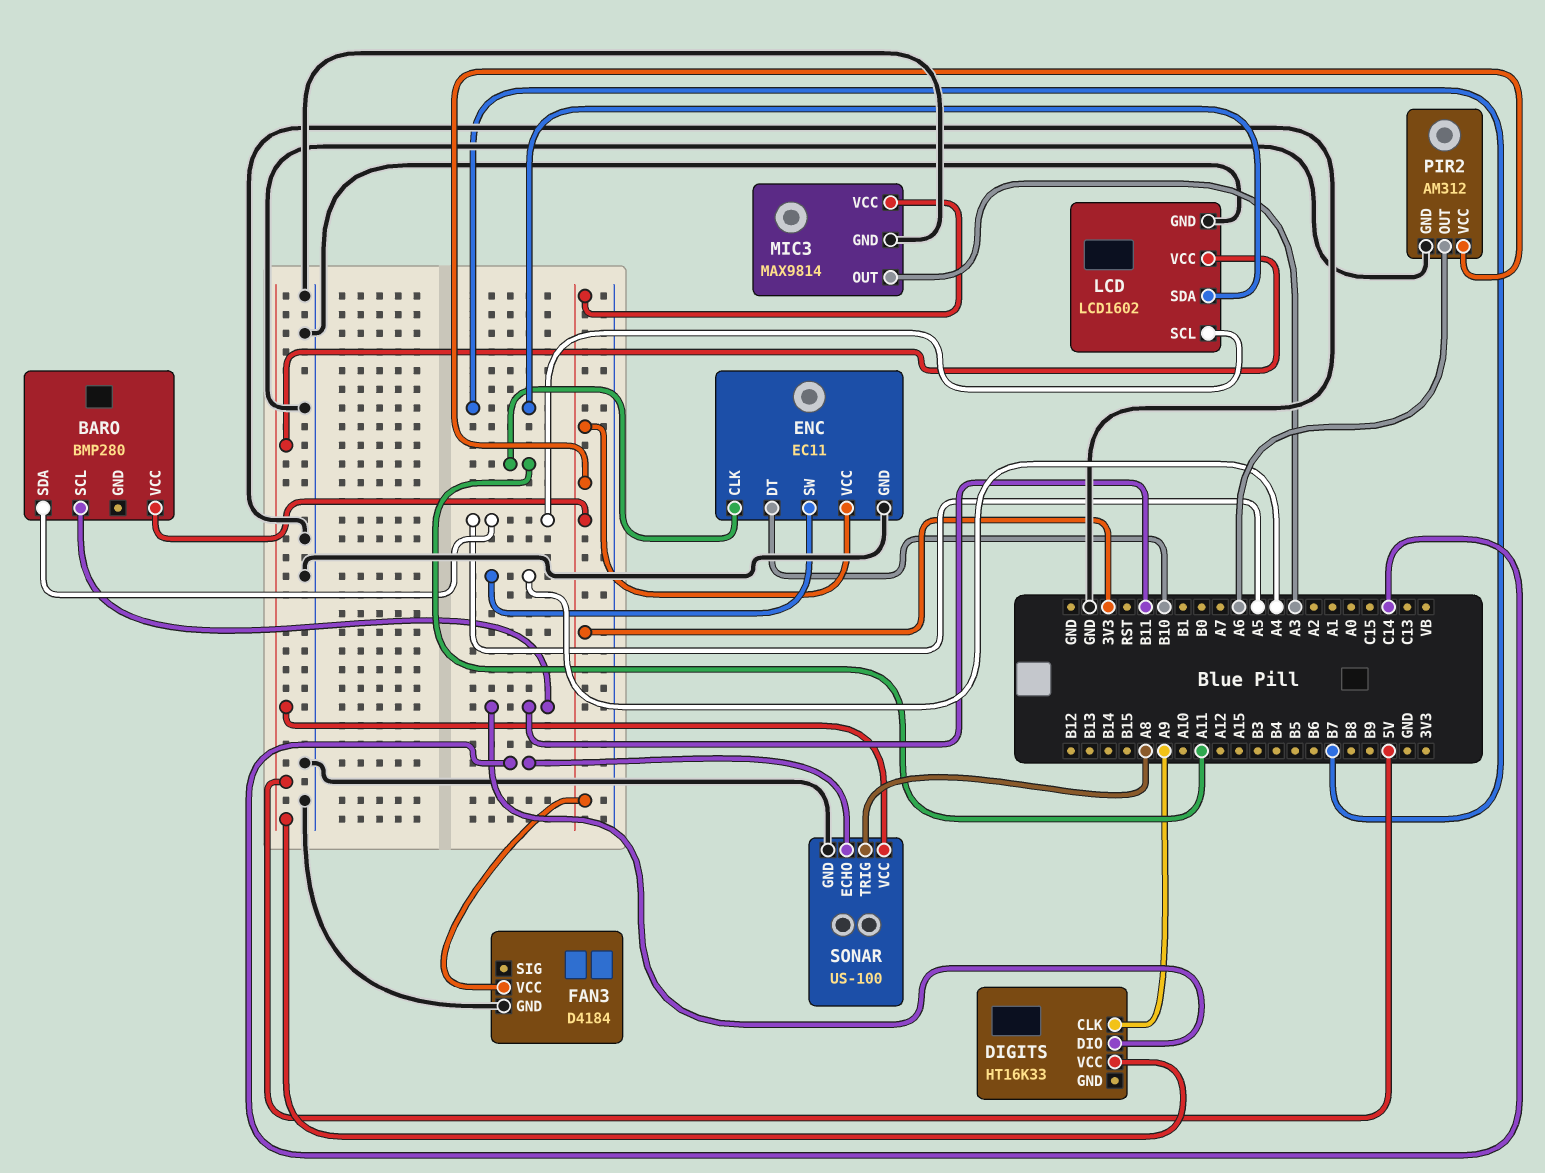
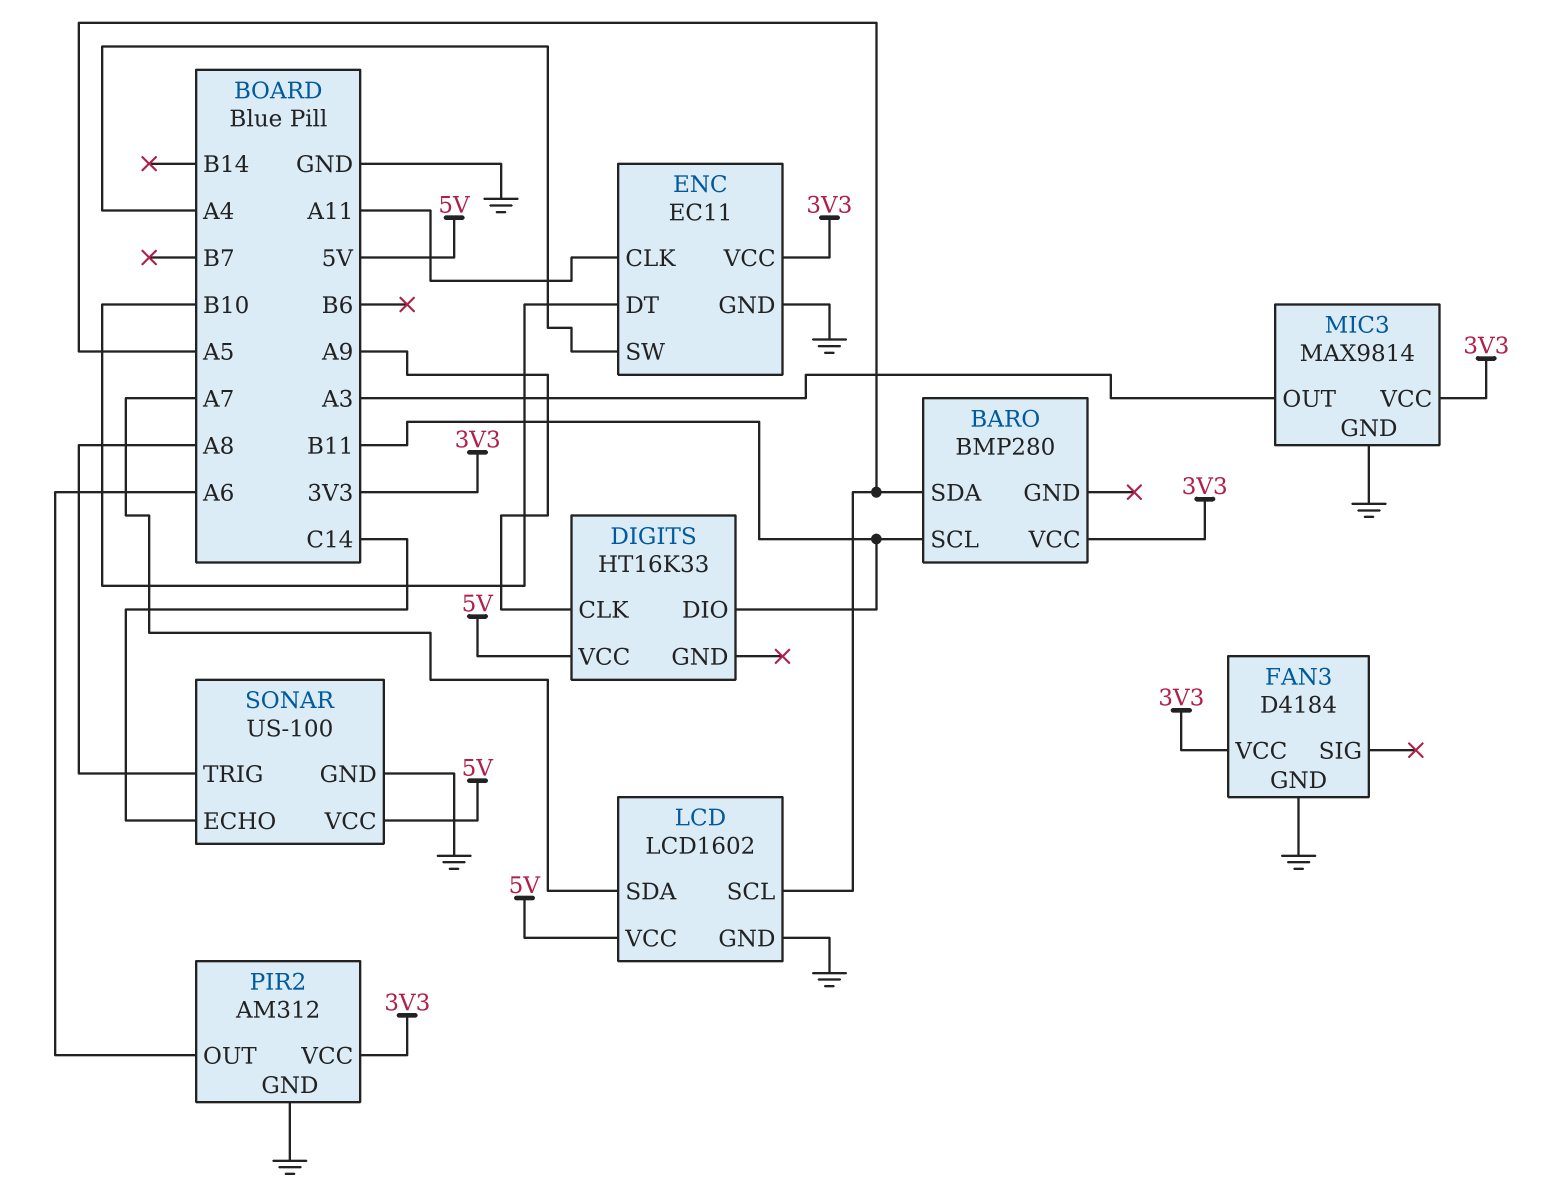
LCD pin SDA: B7 -> A7

